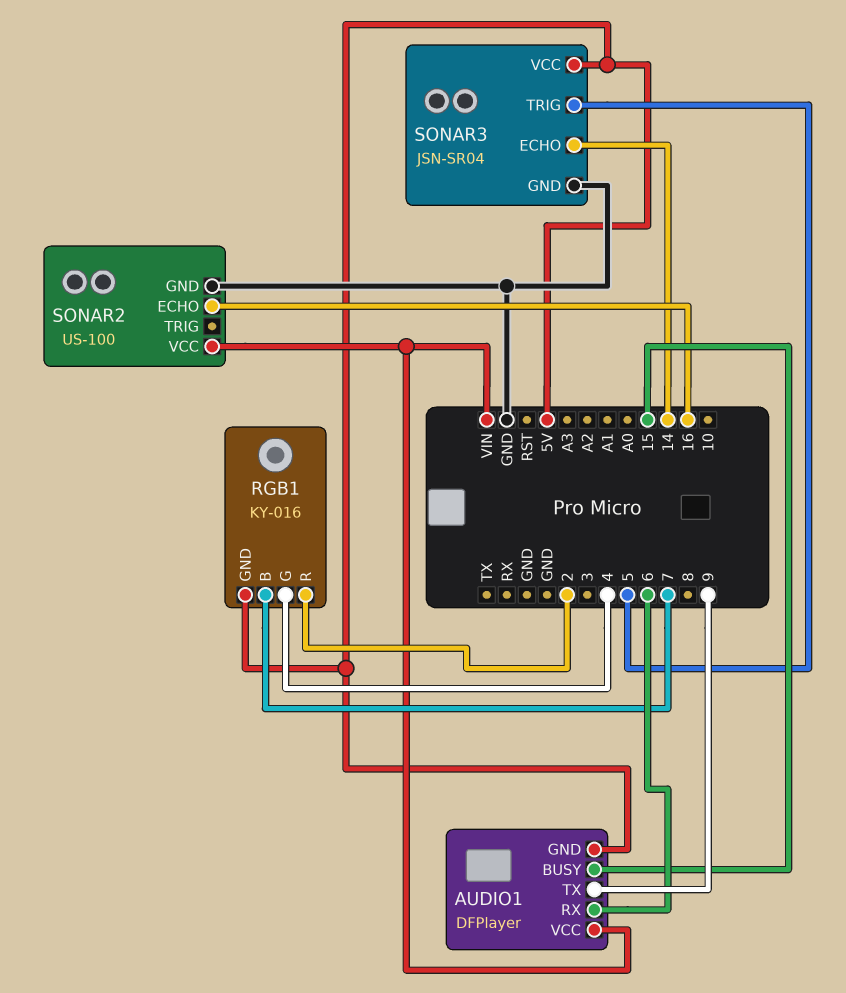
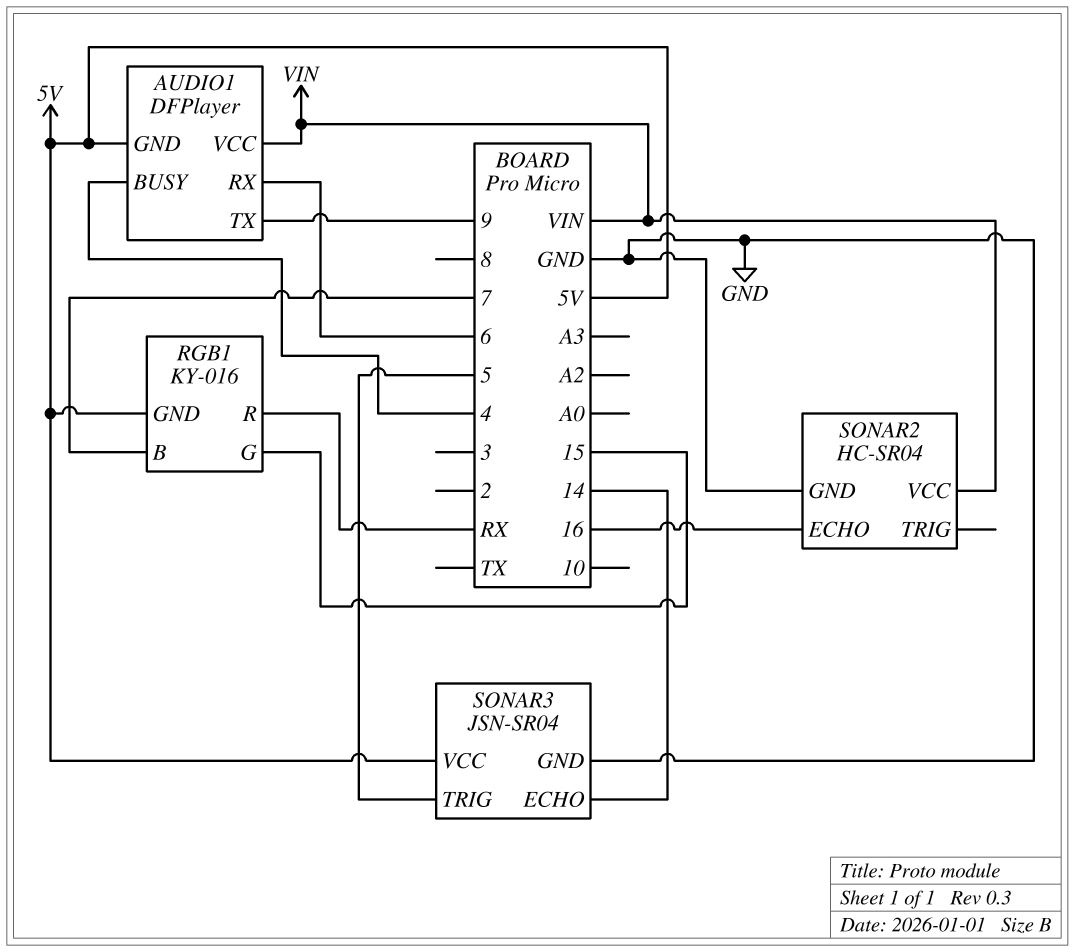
AUDIO1 pin BUSY: 15 -> 4
RGB1 pin G: 4 -> 15
RGB1 pin R: 2 -> RX
SONAR2: US-100 -> HC-SR04

